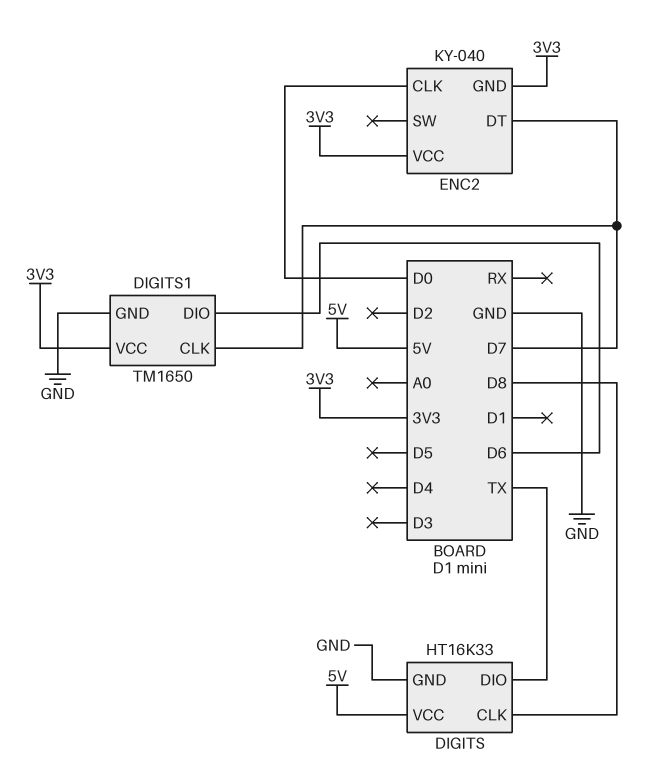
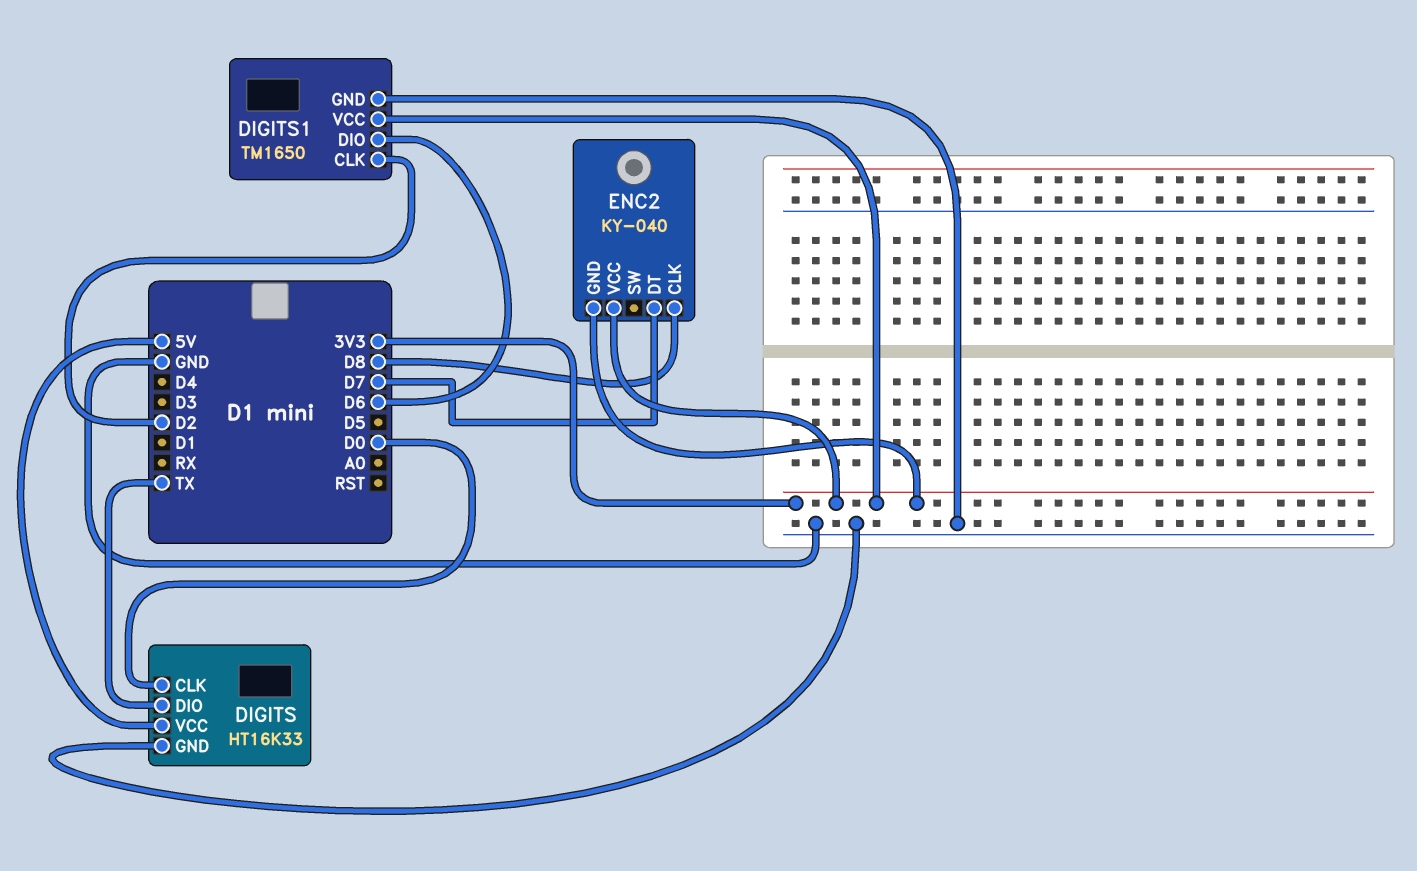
DIGITS pin CLK: D8 -> D0
DIGITS1 pin CLK: D7 -> D2
ENC2 pin CLK: D0 -> D8

